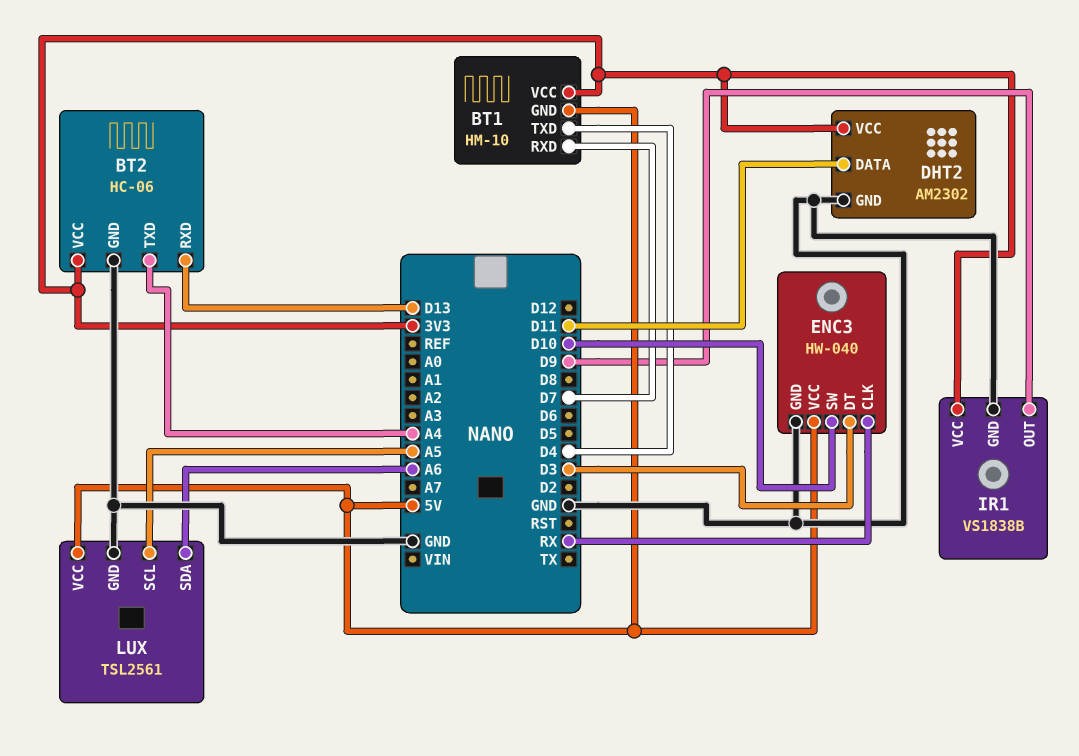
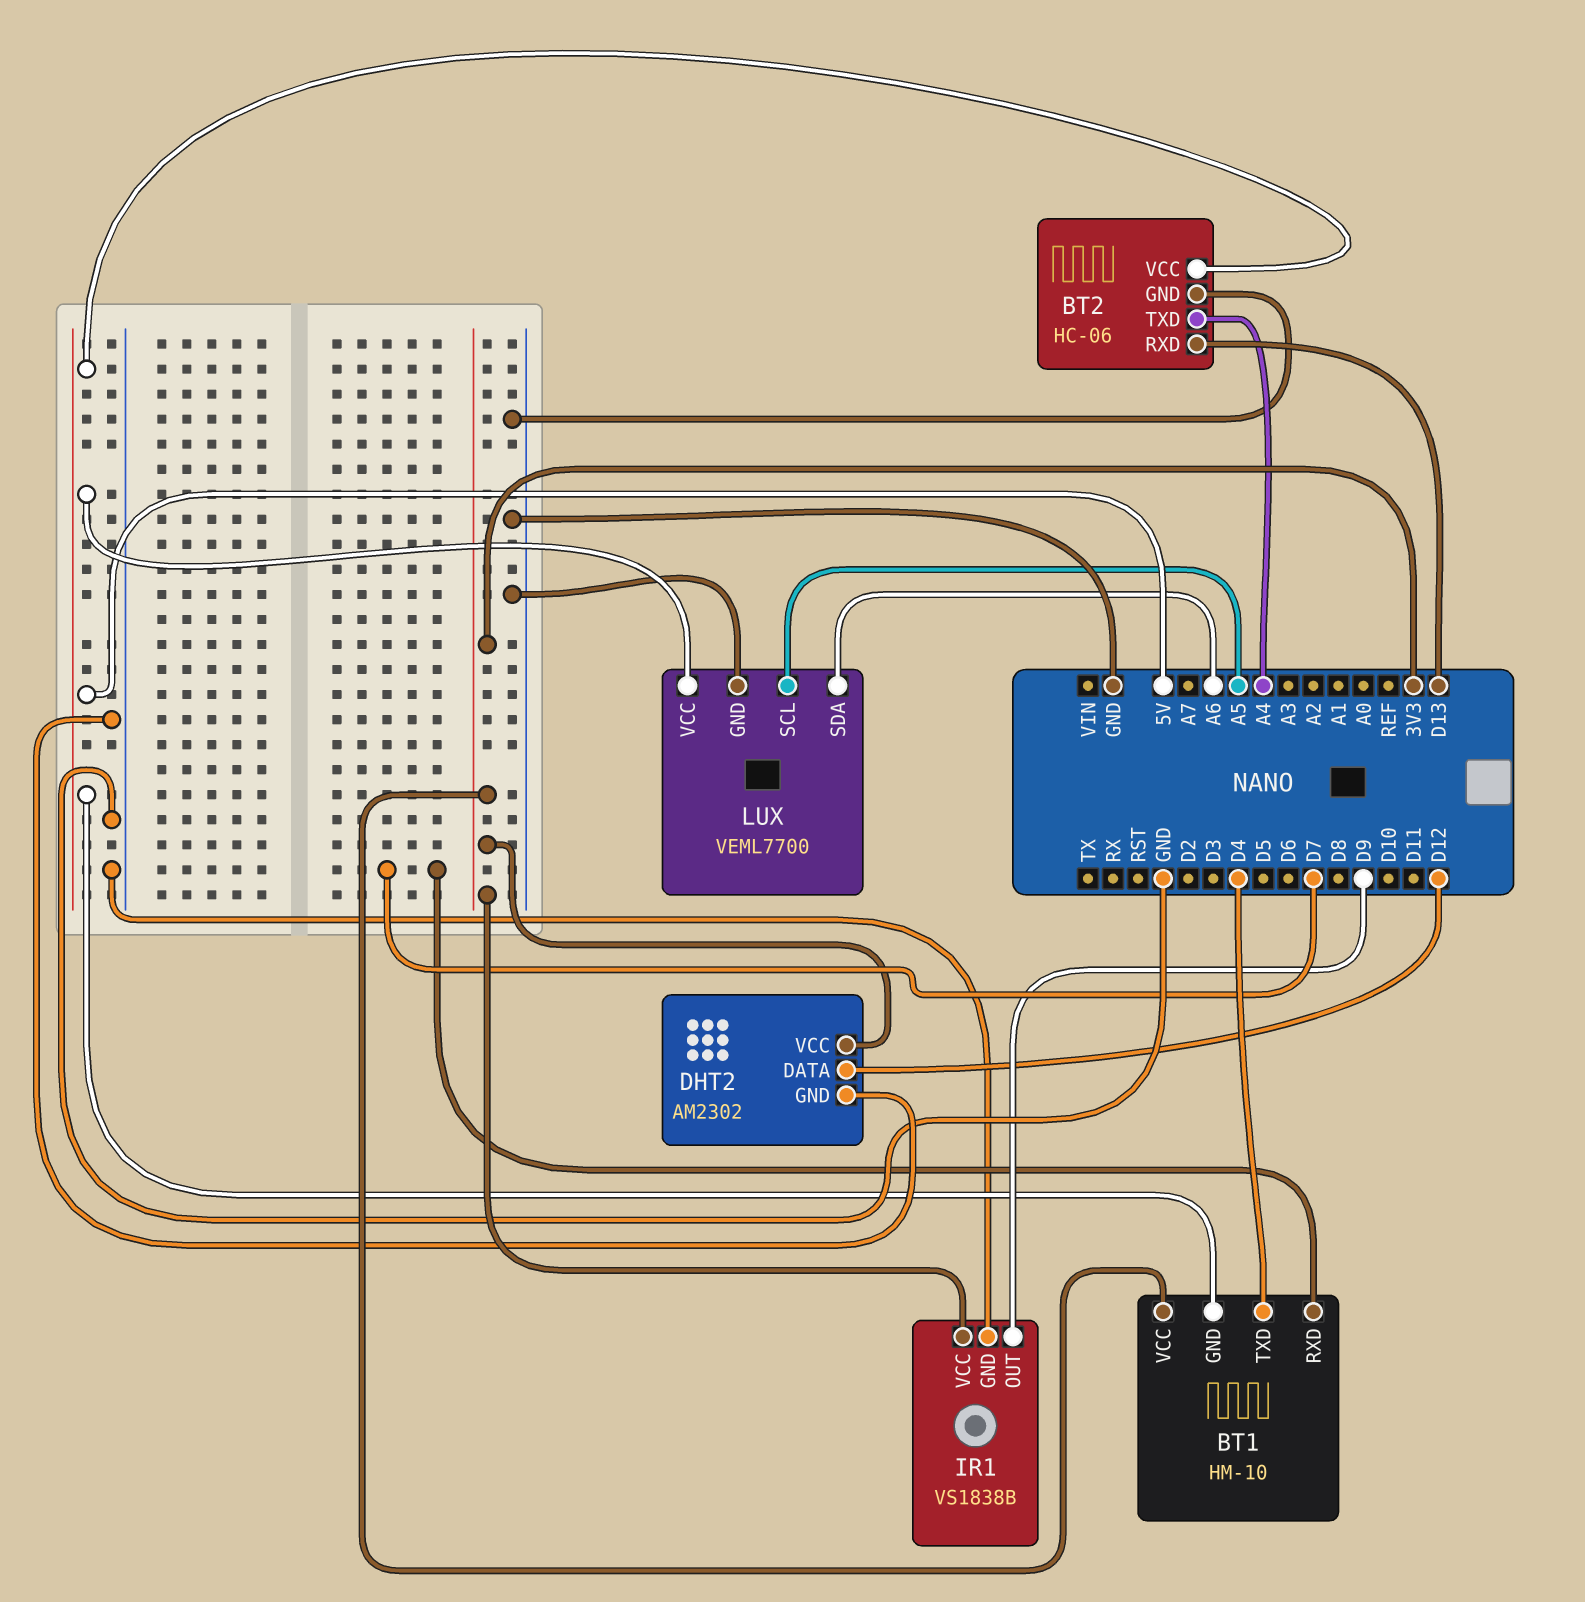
BT2 pin VCC: 3V3 -> 5V
DHT2 pin DATA: D11 -> D12
ENC3: HW-040 -> none
ENC3 pin CLK: RX -> none
ENC3 pin DT: D3 -> none
ENC3 pin GND: GND -> none
ENC3 pin SW: D10 -> none
ENC3 pin VCC: 5V -> none
LUX: TSL2561 -> VEML7700

